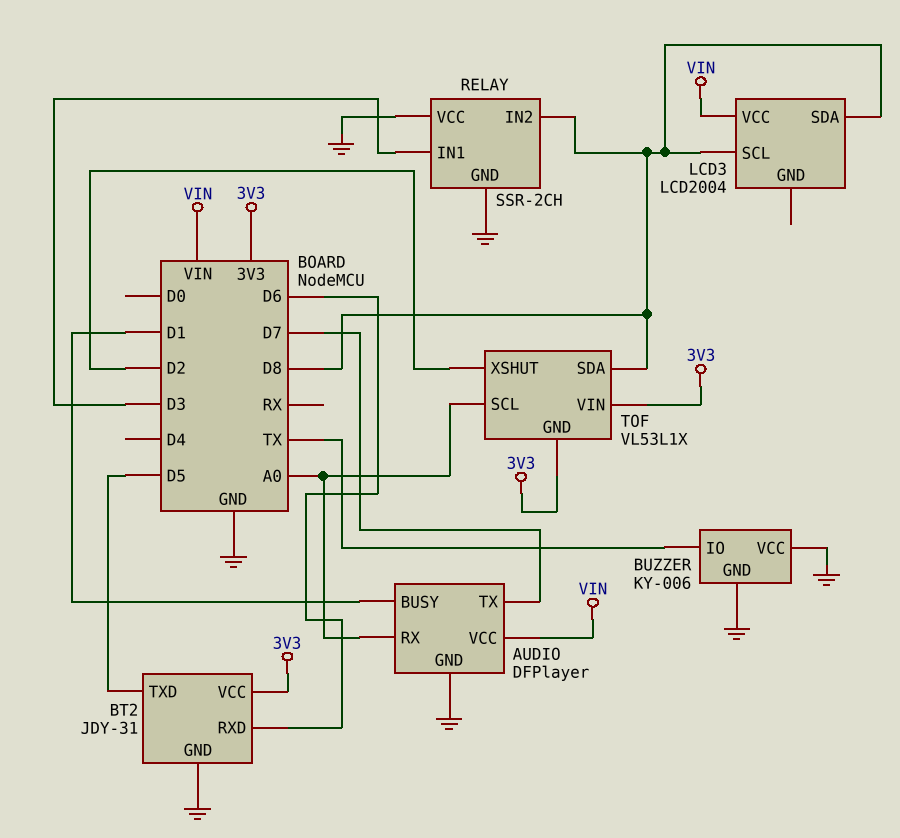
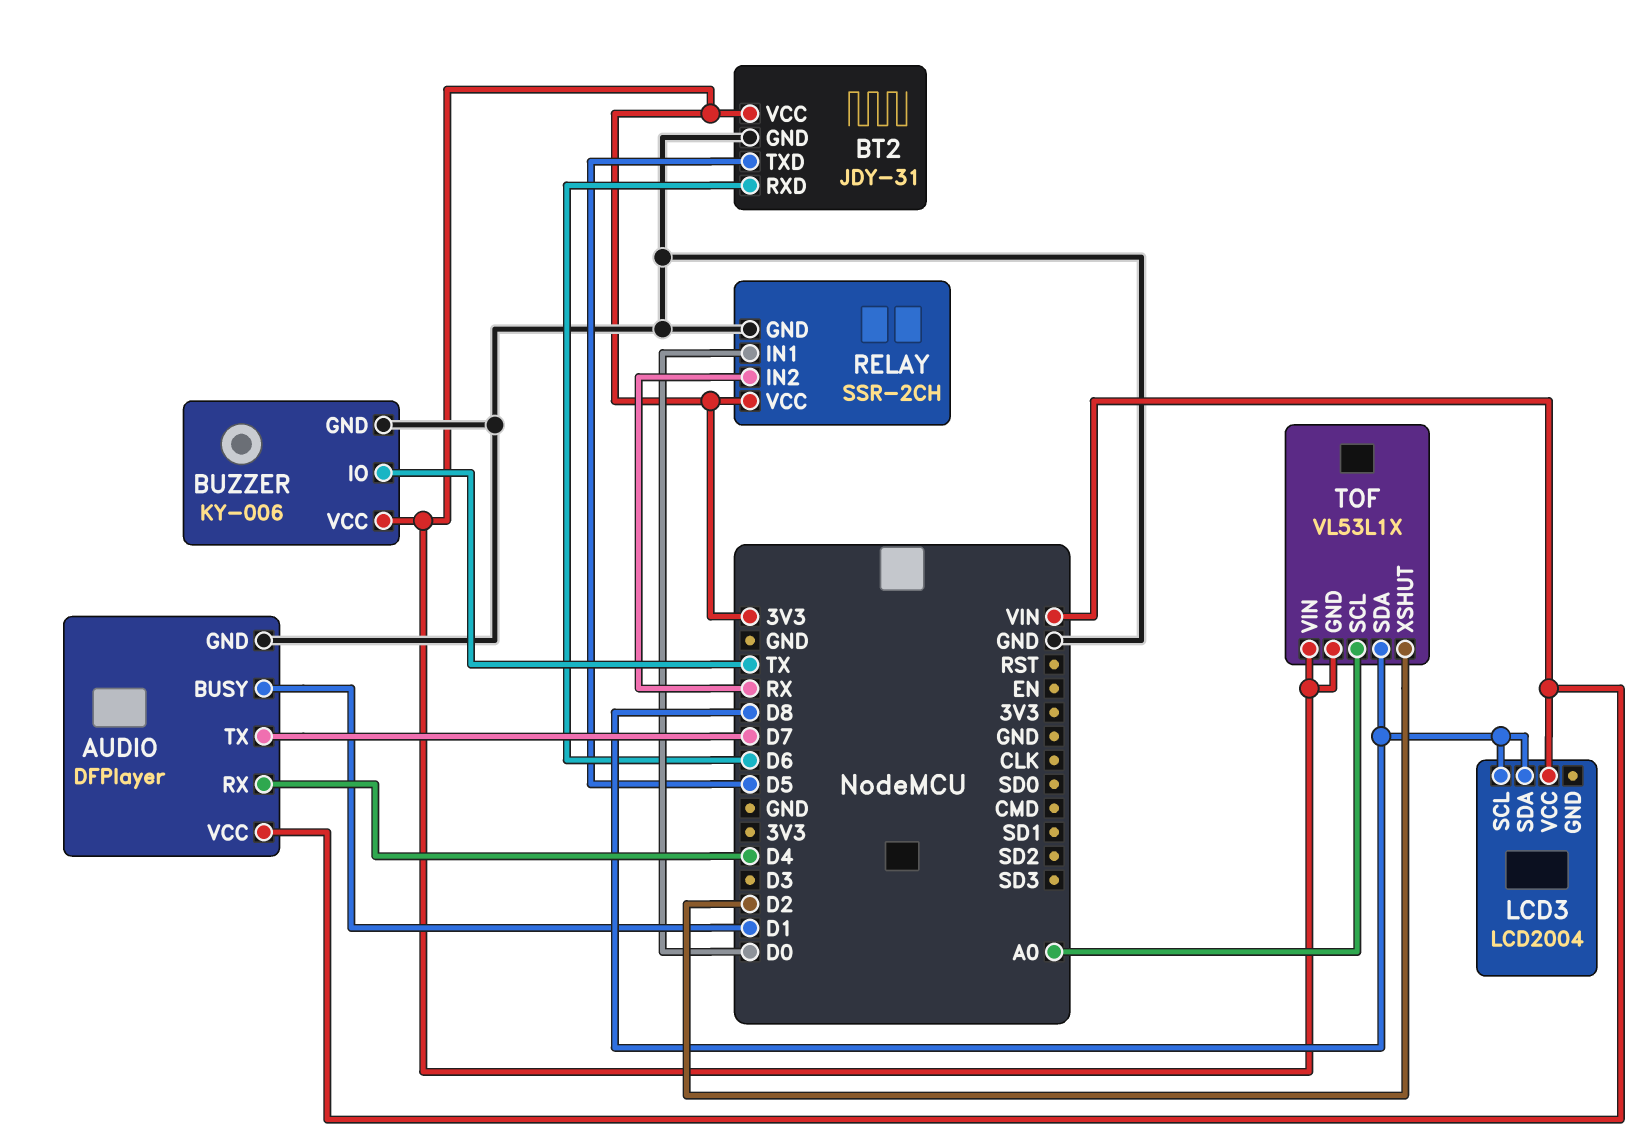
AUDIO pin RX: A0 -> D4
BUZZER pin VCC: GND -> 3V3
RELAY pin IN1: D3 -> D0
RELAY pin IN2: D8 -> RX
RELAY pin VCC: GND -> 3V3

